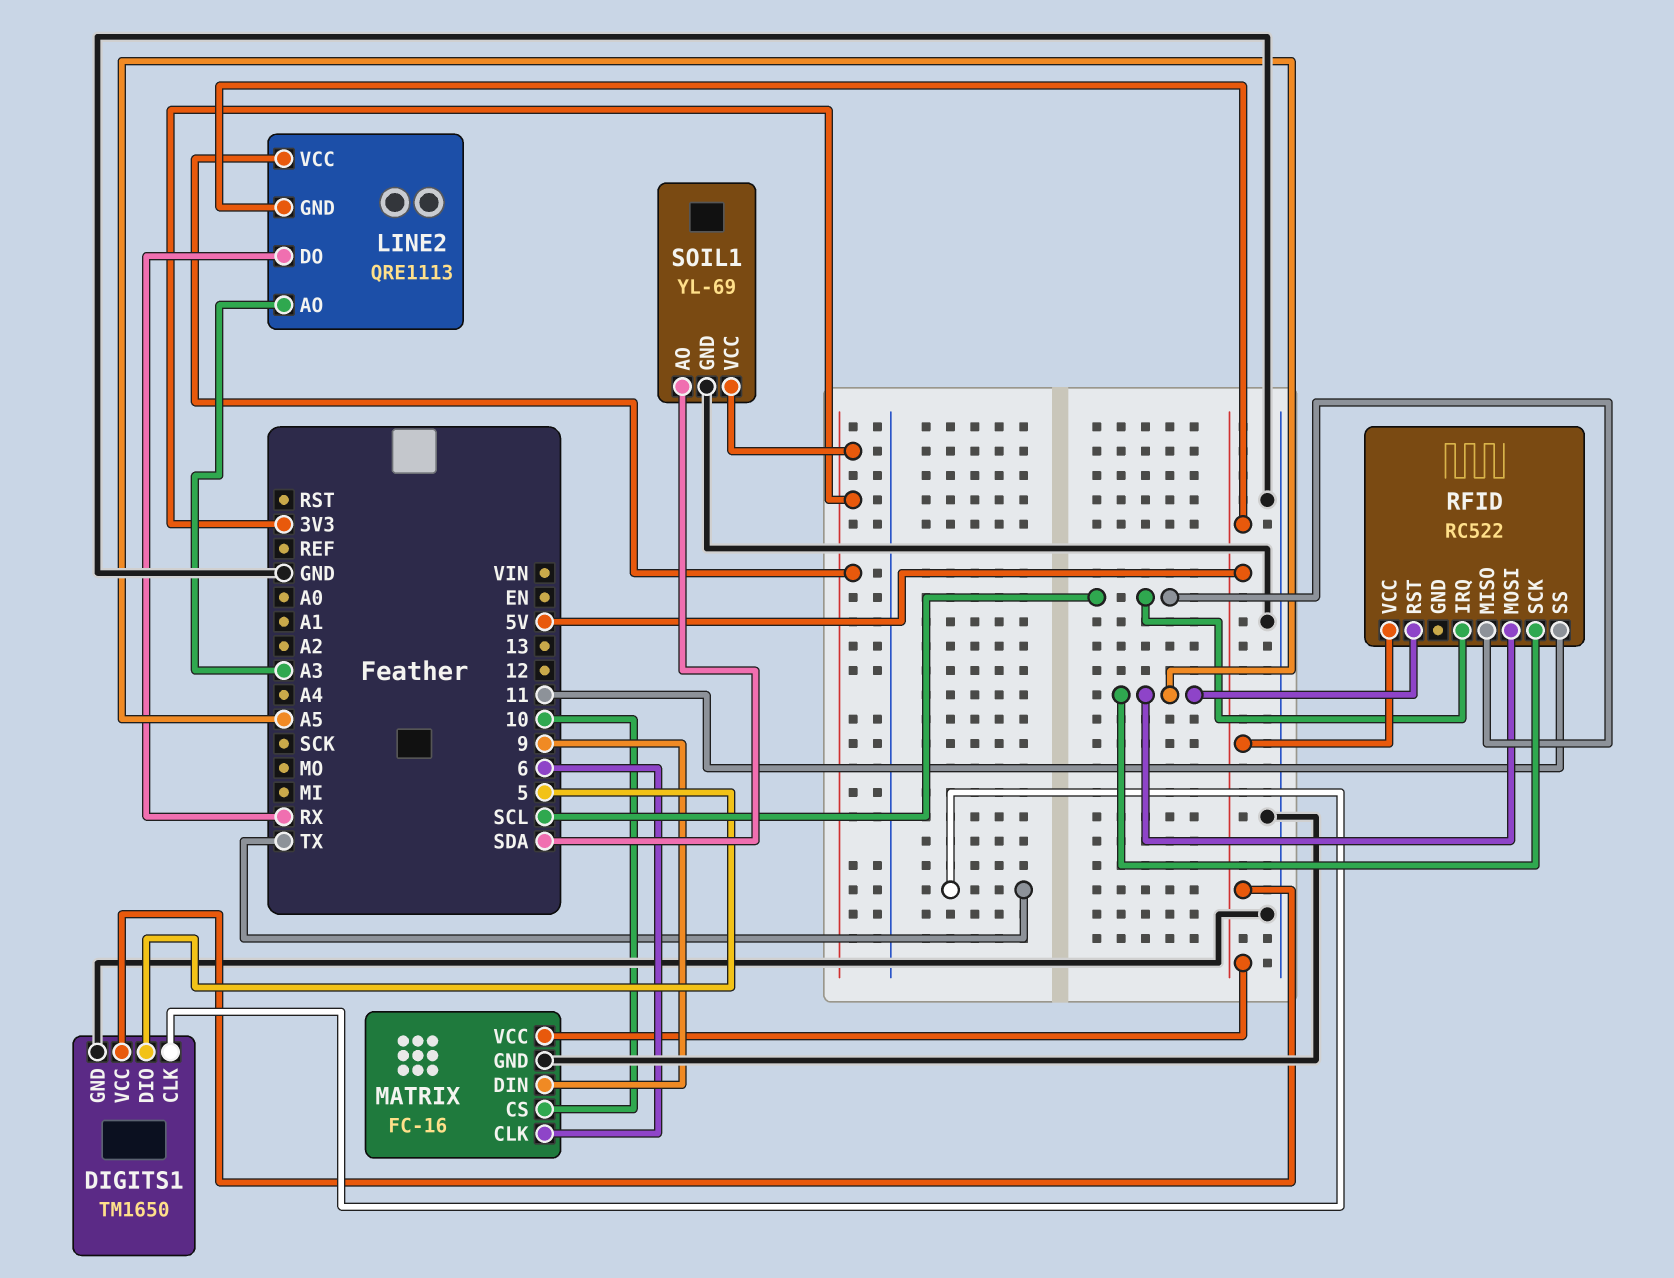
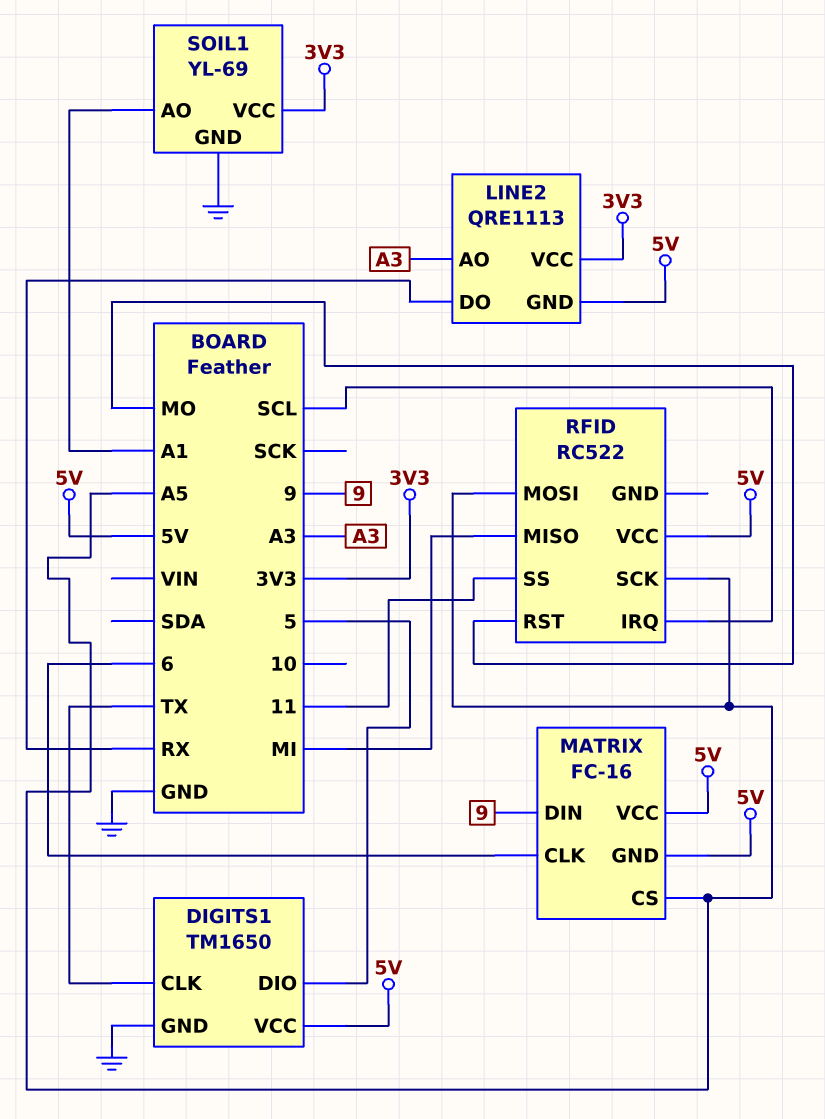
MATRIX pin CS: 10 -> A5
MATRIX pin GND: GND -> 5V
RFID pin MISO: SCL -> MI
RFID pin RST: A5 -> MO
SOIL1 pin AO: SDA -> A1

